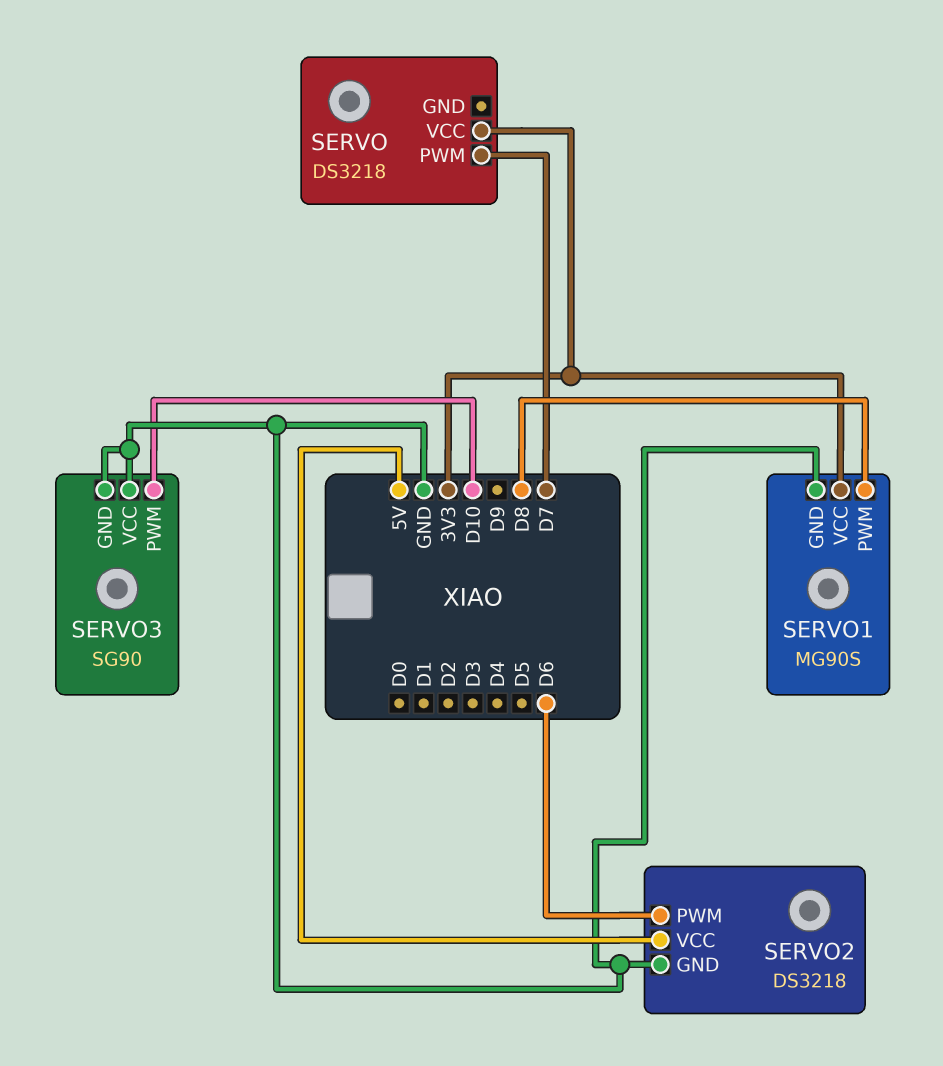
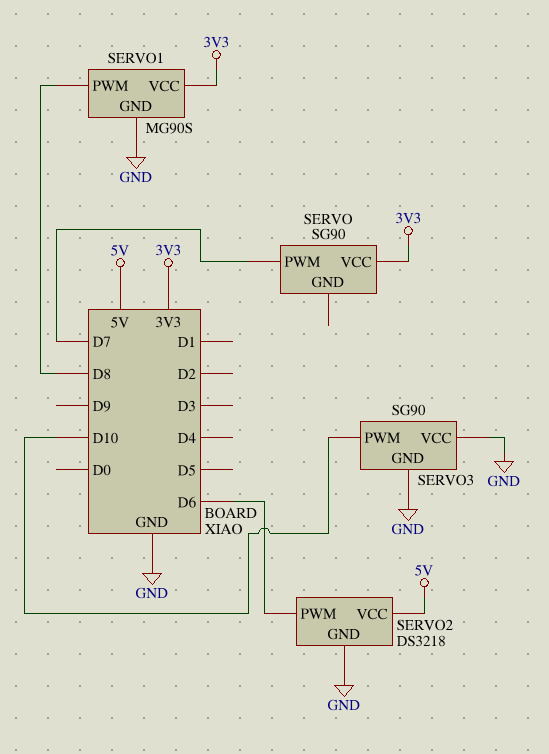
SERVO: DS3218 -> SG90

